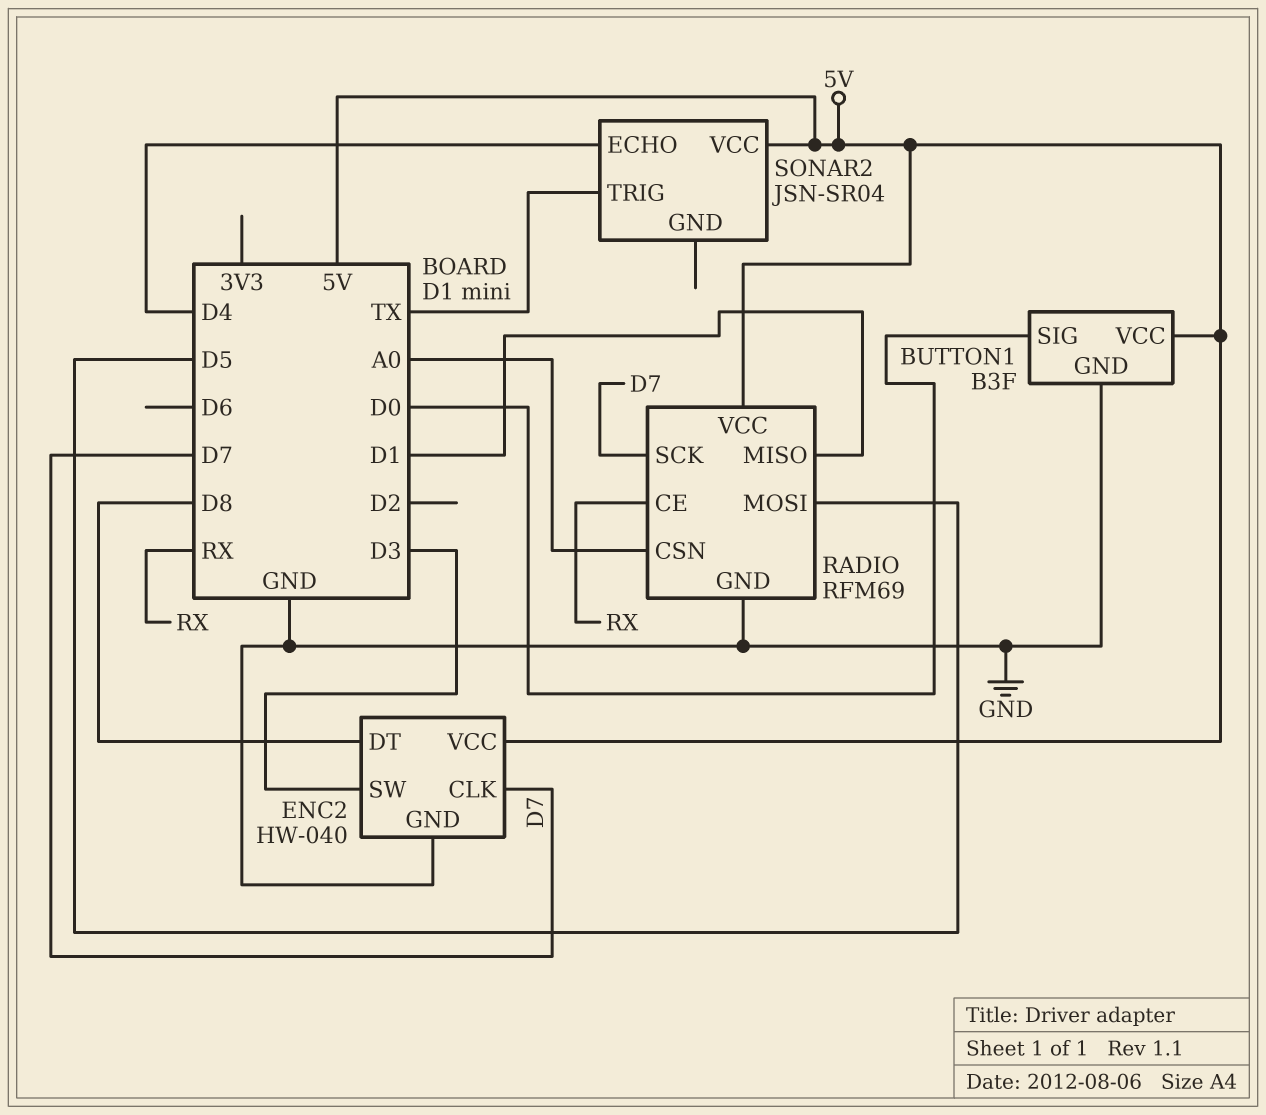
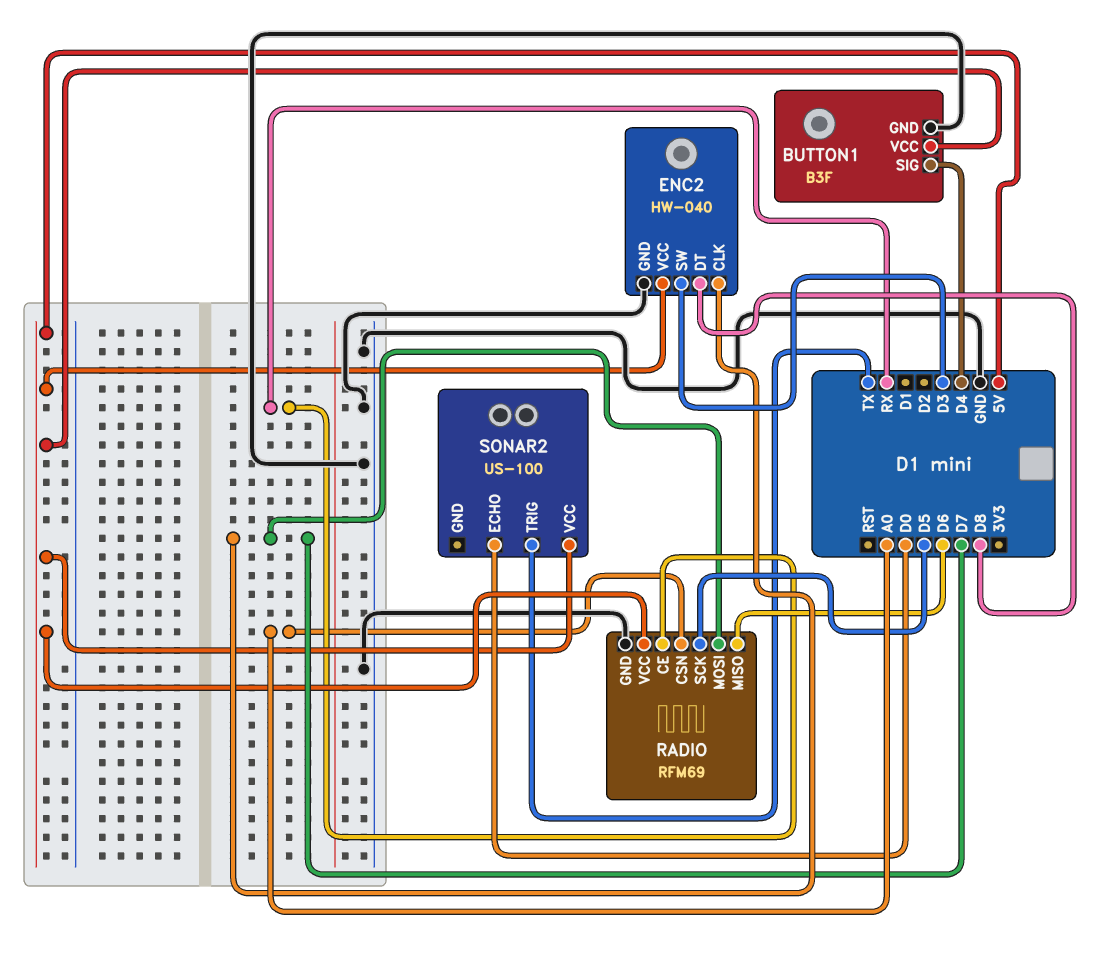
BUTTON1 pin SIG: D0 -> D4
RADIO pin MISO: D1 -> D6
RADIO pin MOSI: D5 -> D7
RADIO pin SCK: D7 -> D5
SONAR2: JSN-SR04 -> US-100
SONAR2 pin ECHO: D4 -> D0

